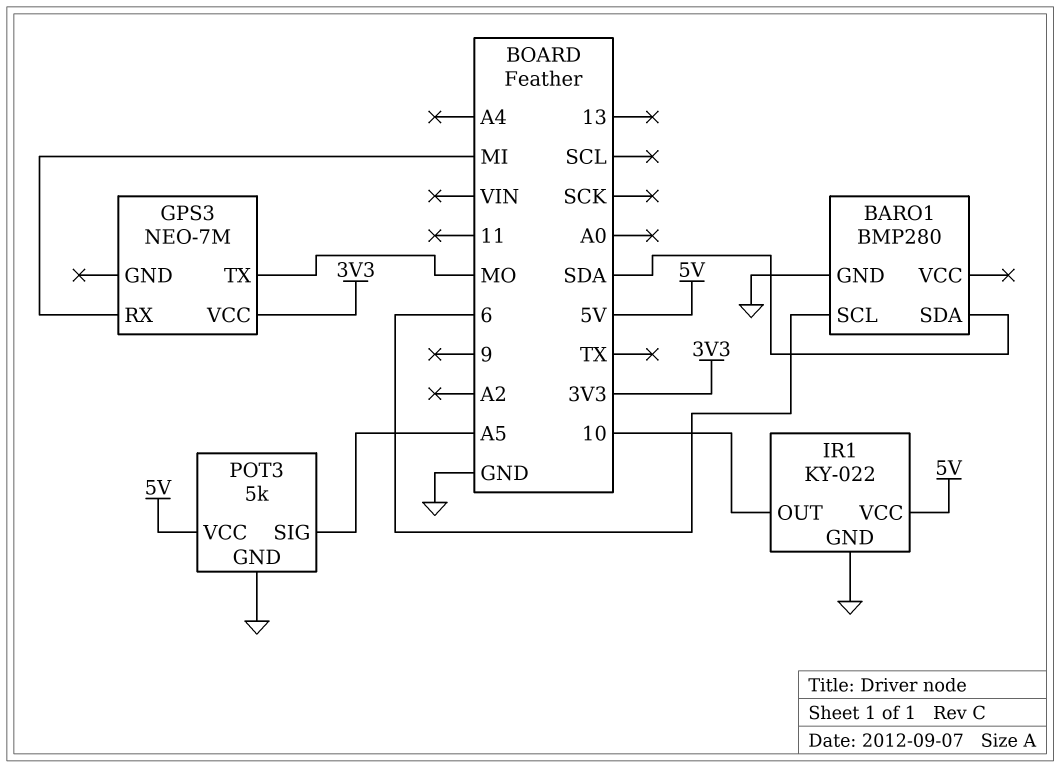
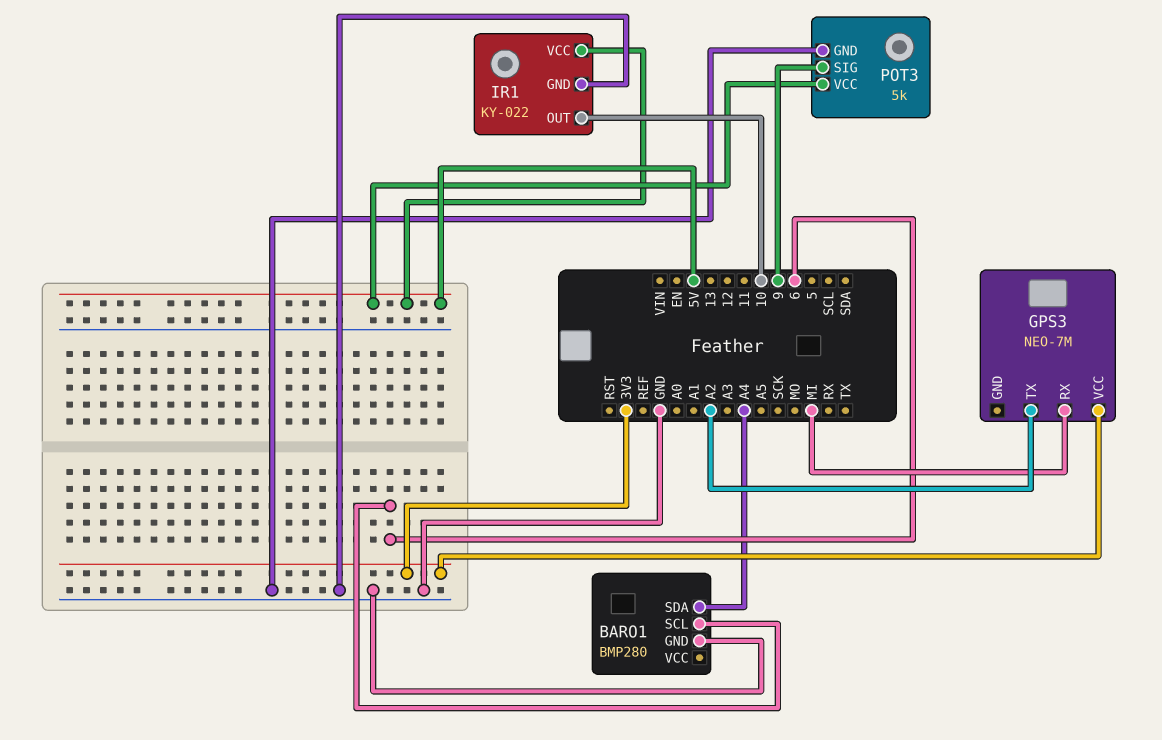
BARO1 pin SDA: SDA -> A4
GPS3 pin TX: MO -> A2
POT3 pin SIG: A5 -> 9

